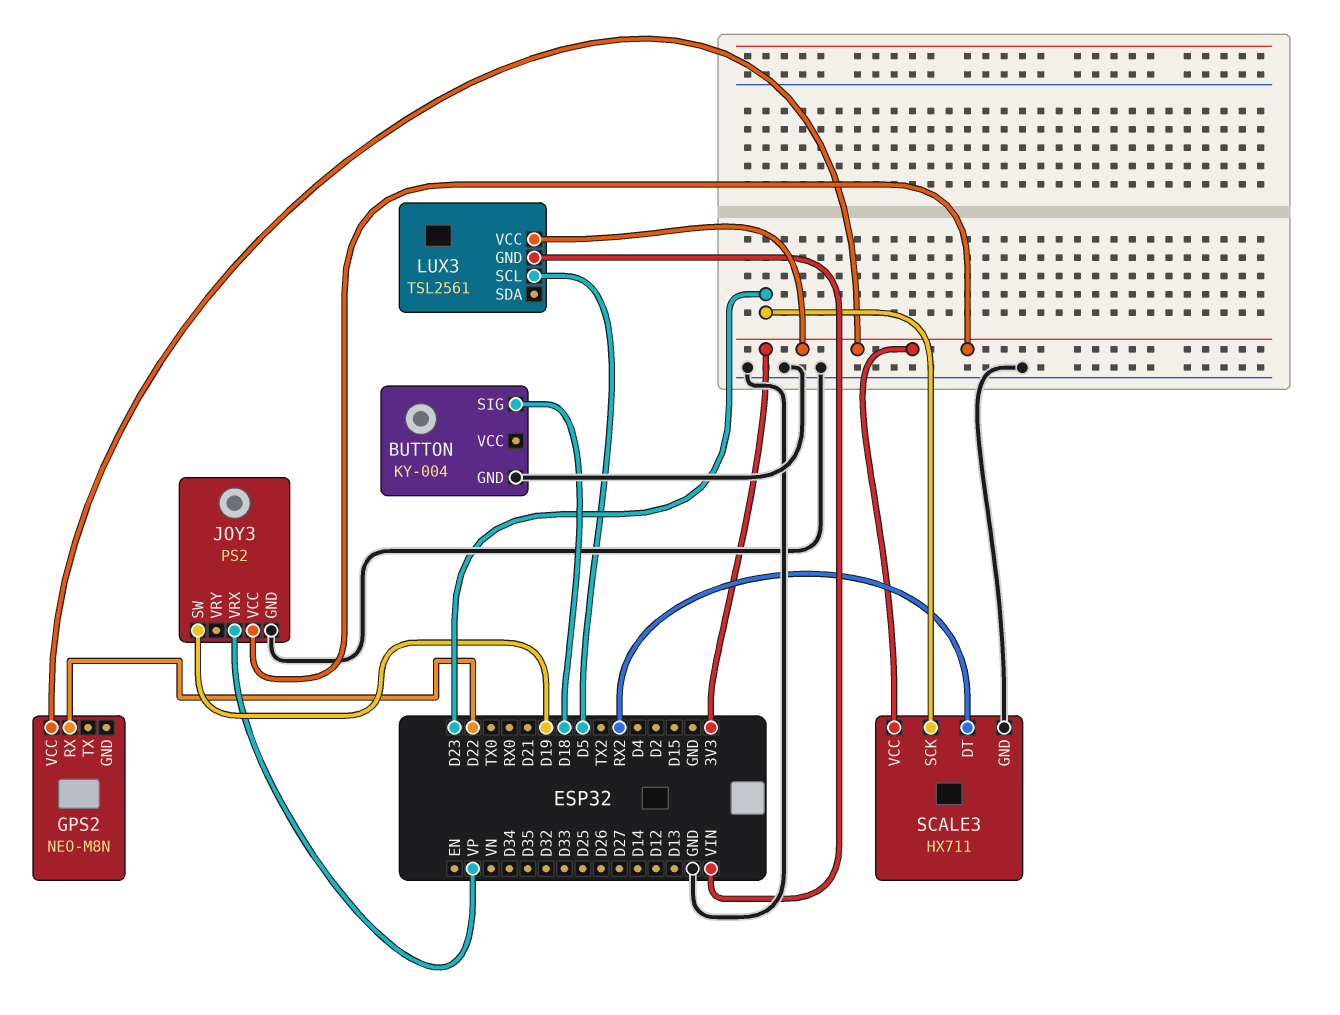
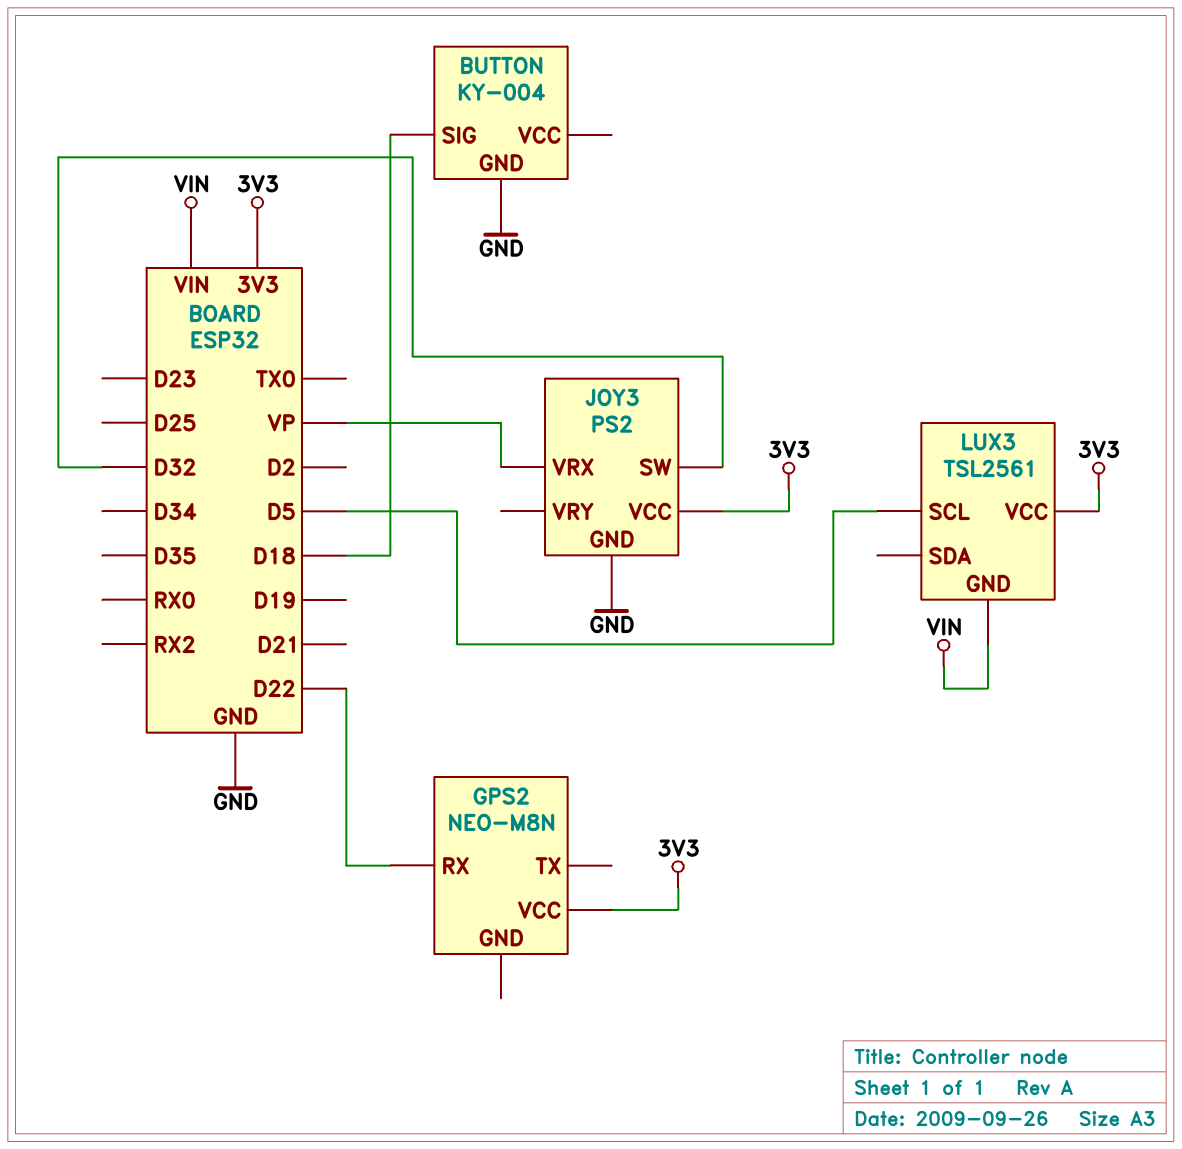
JOY3 pin SW: D19 -> D32
SCALE3: HX711 -> none
SCALE3 pin DT: RX2 -> none
SCALE3 pin GND: GND -> none
SCALE3 pin SCK: D23 -> none
SCALE3 pin VCC: 3V3 -> none

